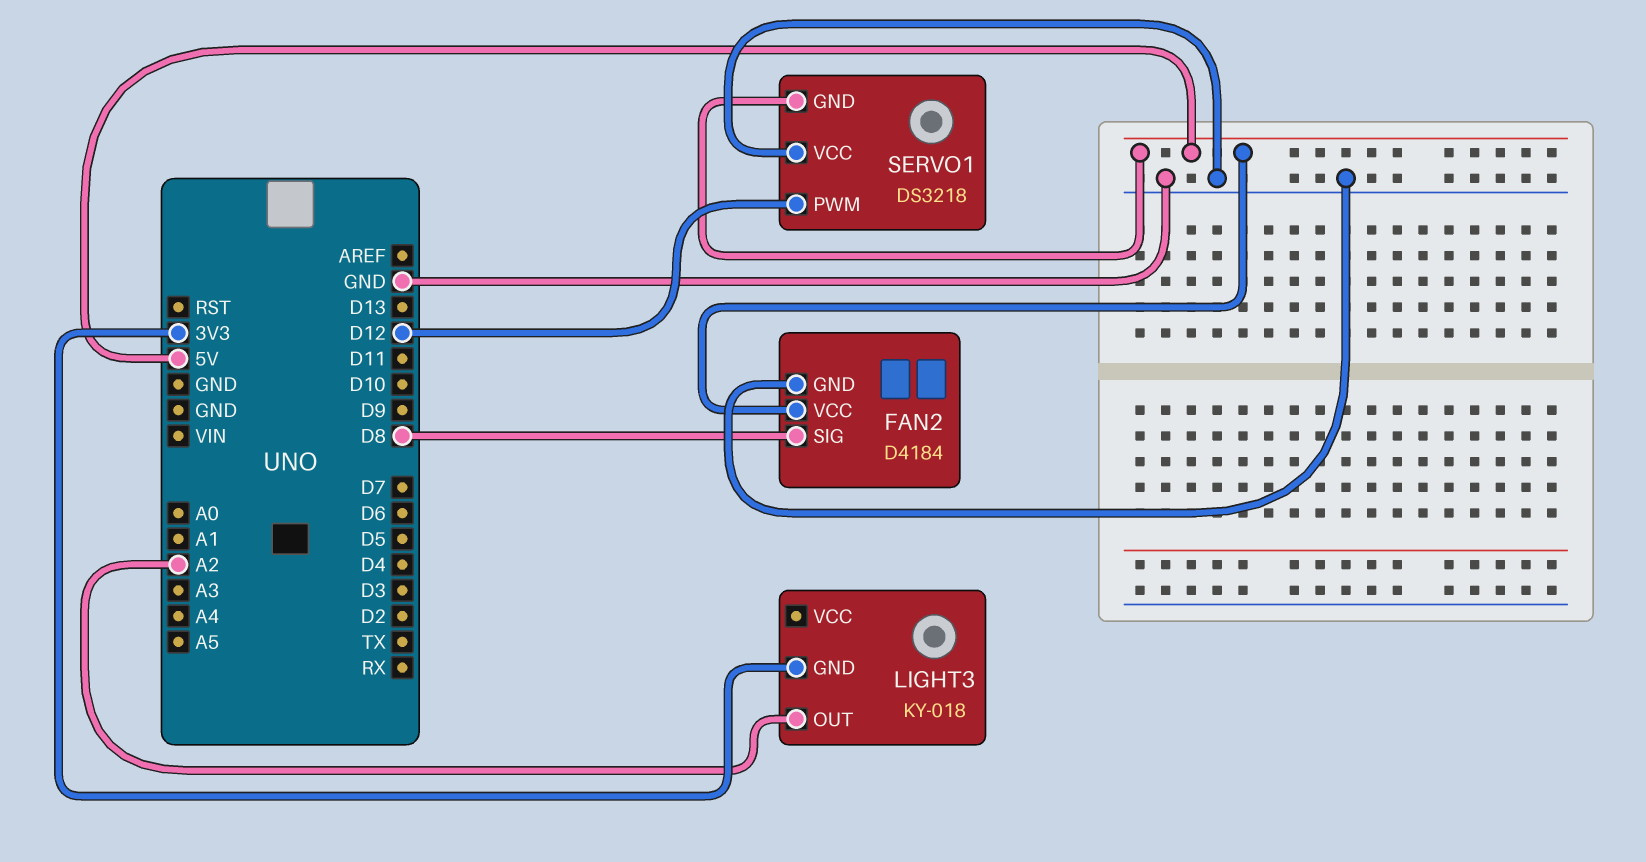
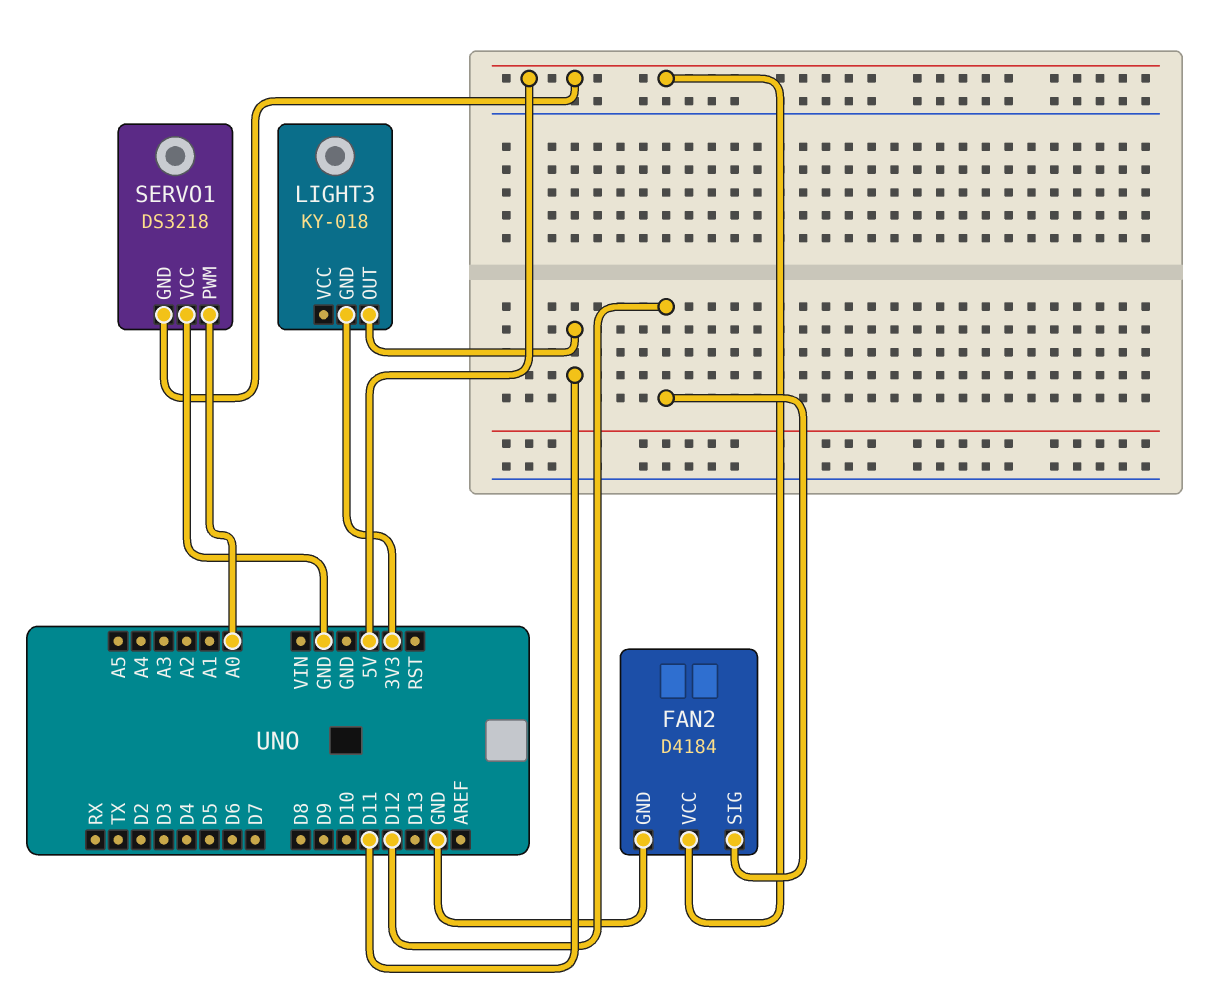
FAN2 pin SIG: D8 -> D12
LIGHT3 pin OUT: A2 -> D11
SERVO1 pin PWM: D12 -> A0

